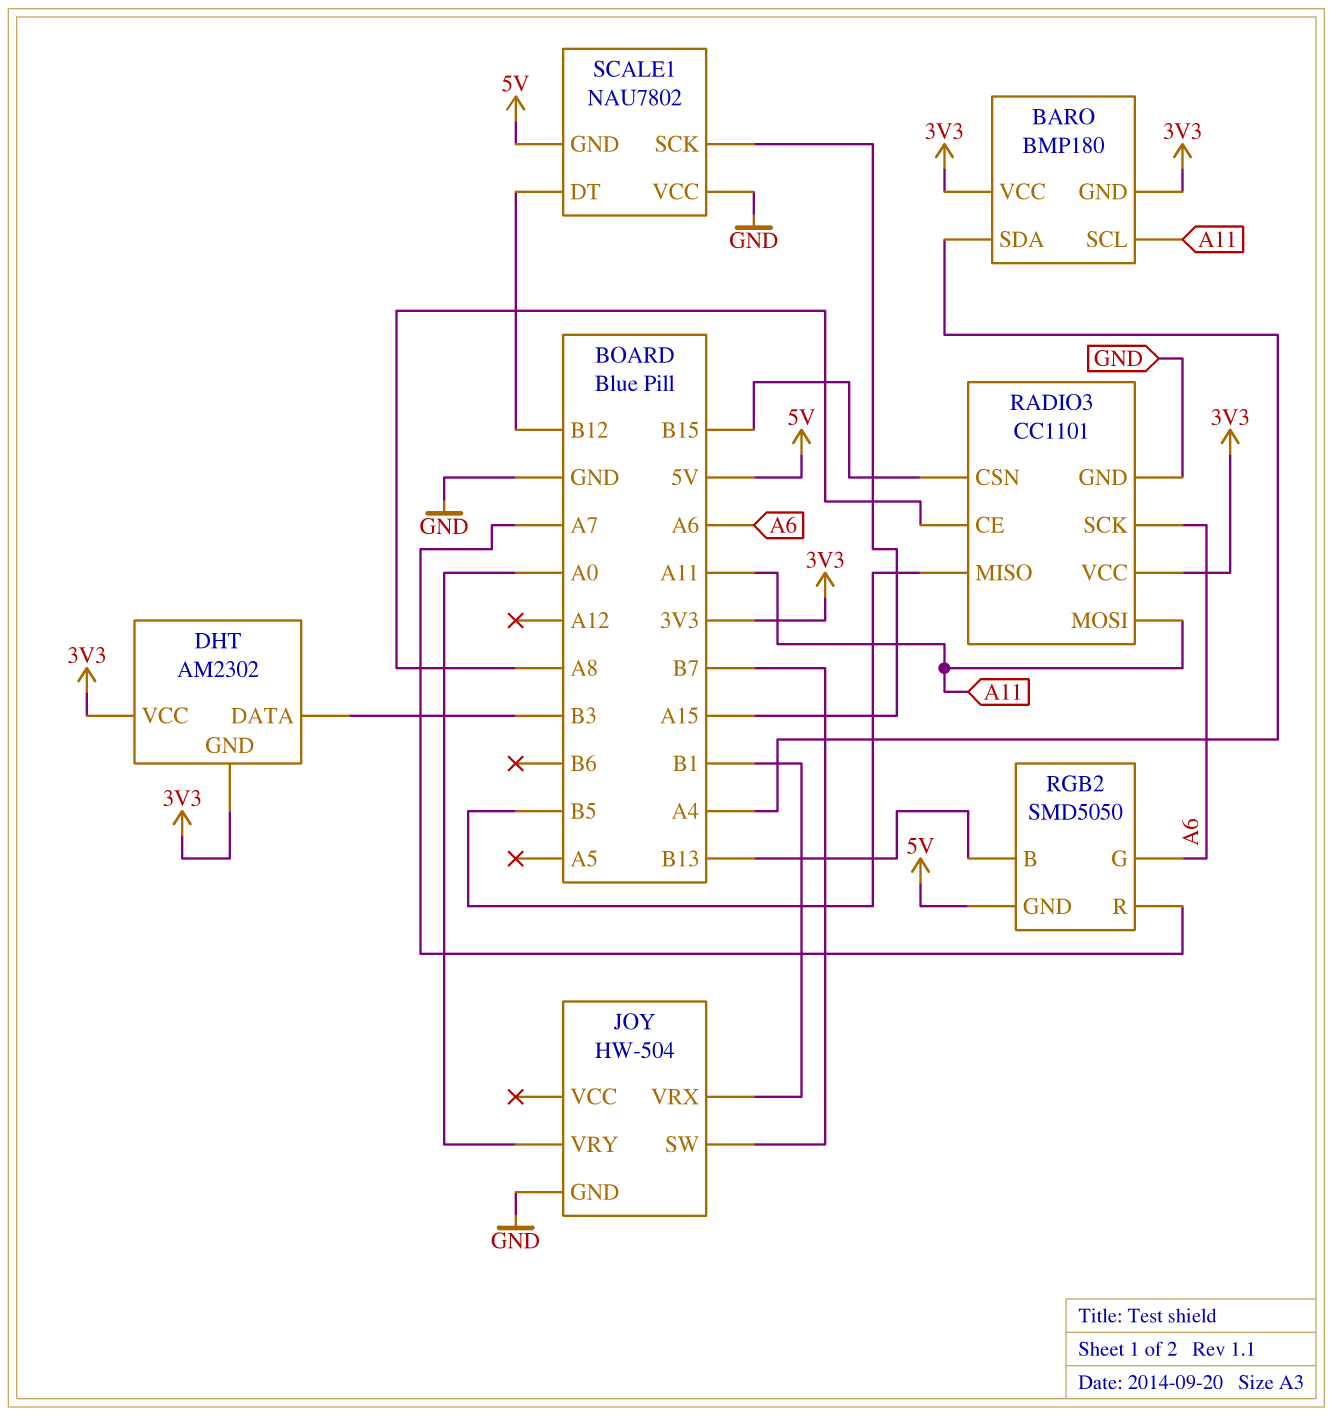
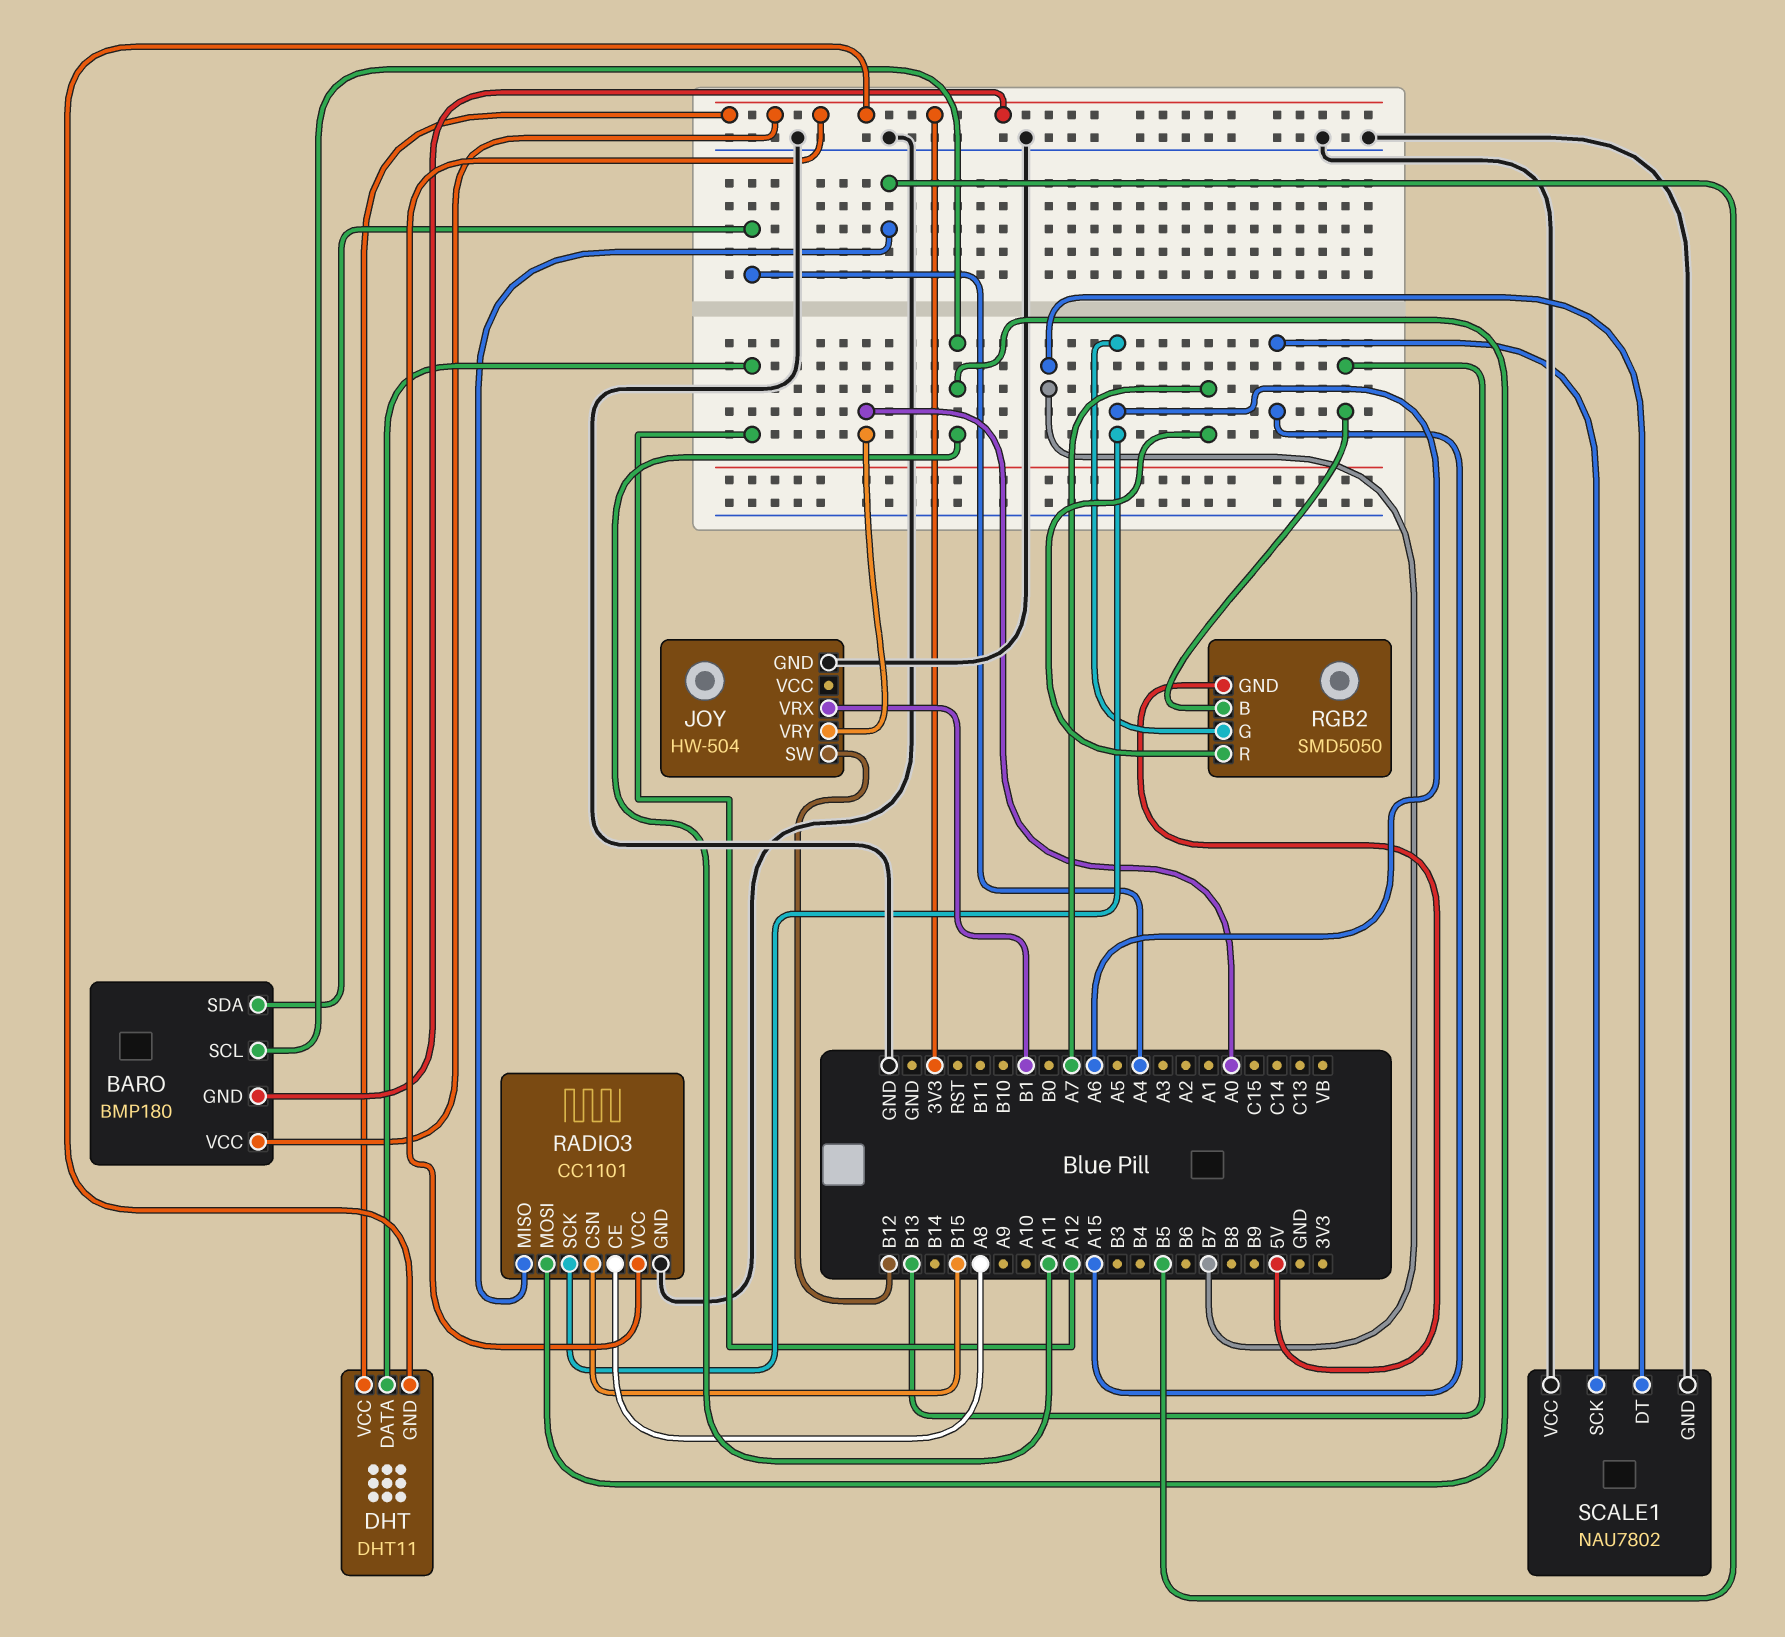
DHT: AM2302 -> DHT11
DHT pin DATA: B3 -> A12
JOY pin SW: B7 -> B12
SCALE1 pin DT: B12 -> B7
SCALE1 pin GND: 5V -> GND

